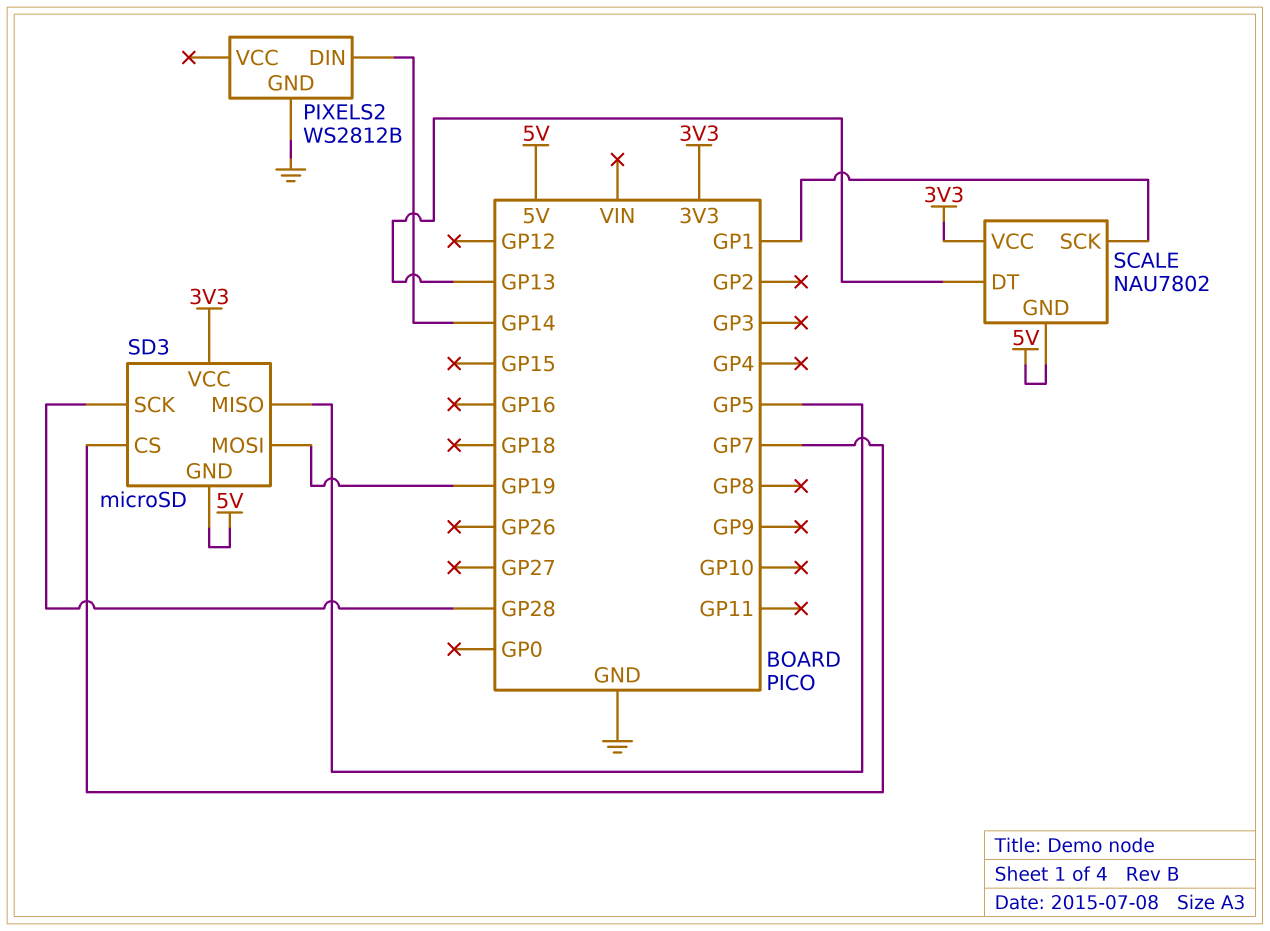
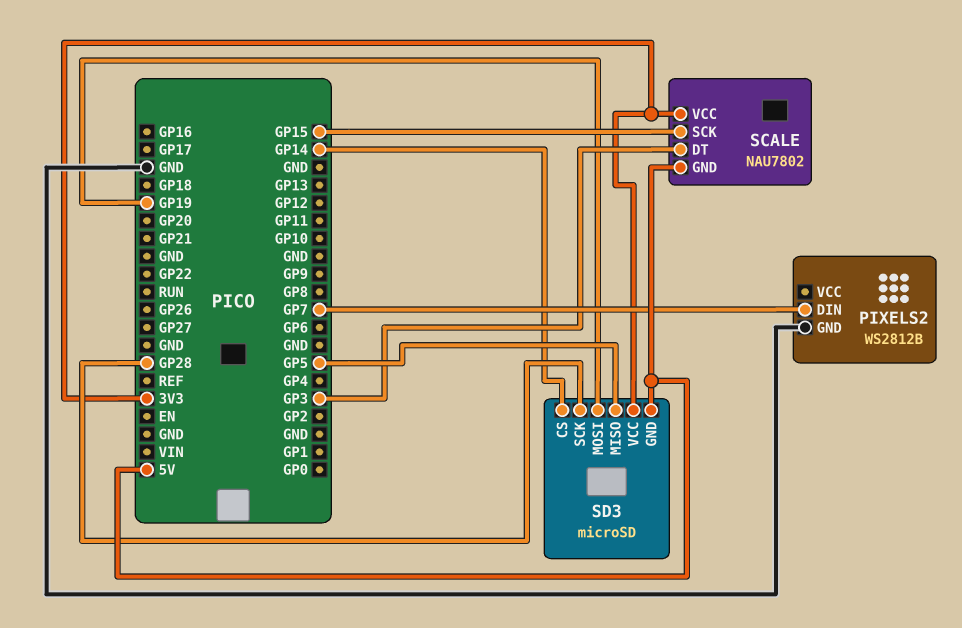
PIXELS2 pin DIN: GP14 -> GP7
SCALE pin DT: GP13 -> GP3
SCALE pin SCK: GP1 -> GP15
SD3 pin CS: GP7 -> GP14

